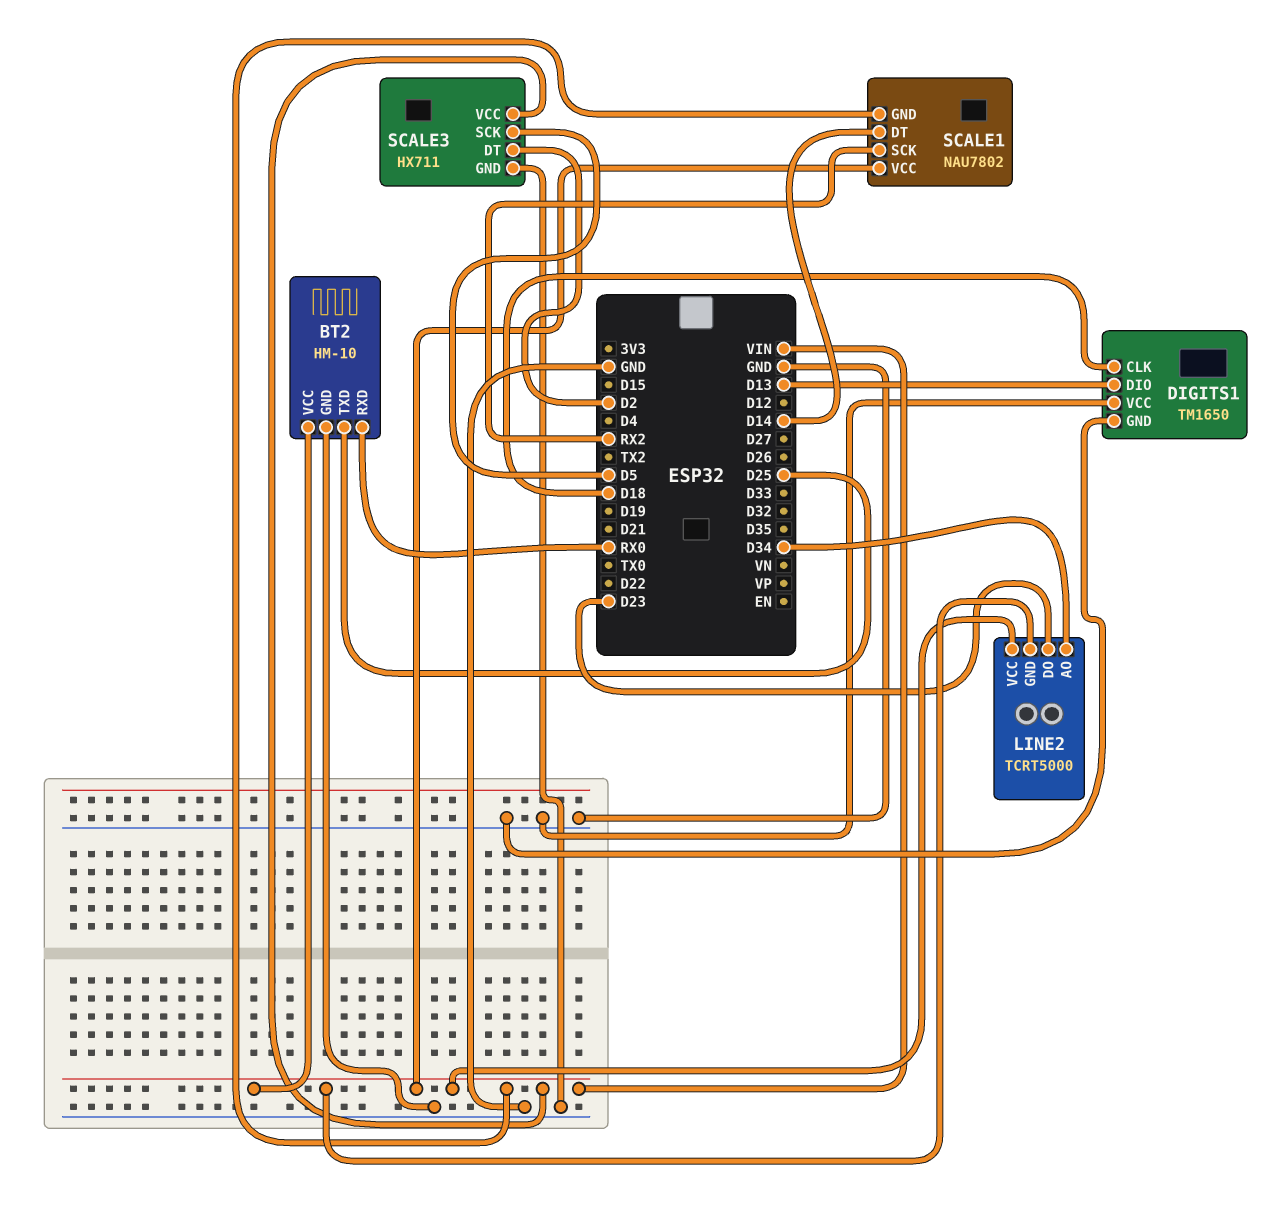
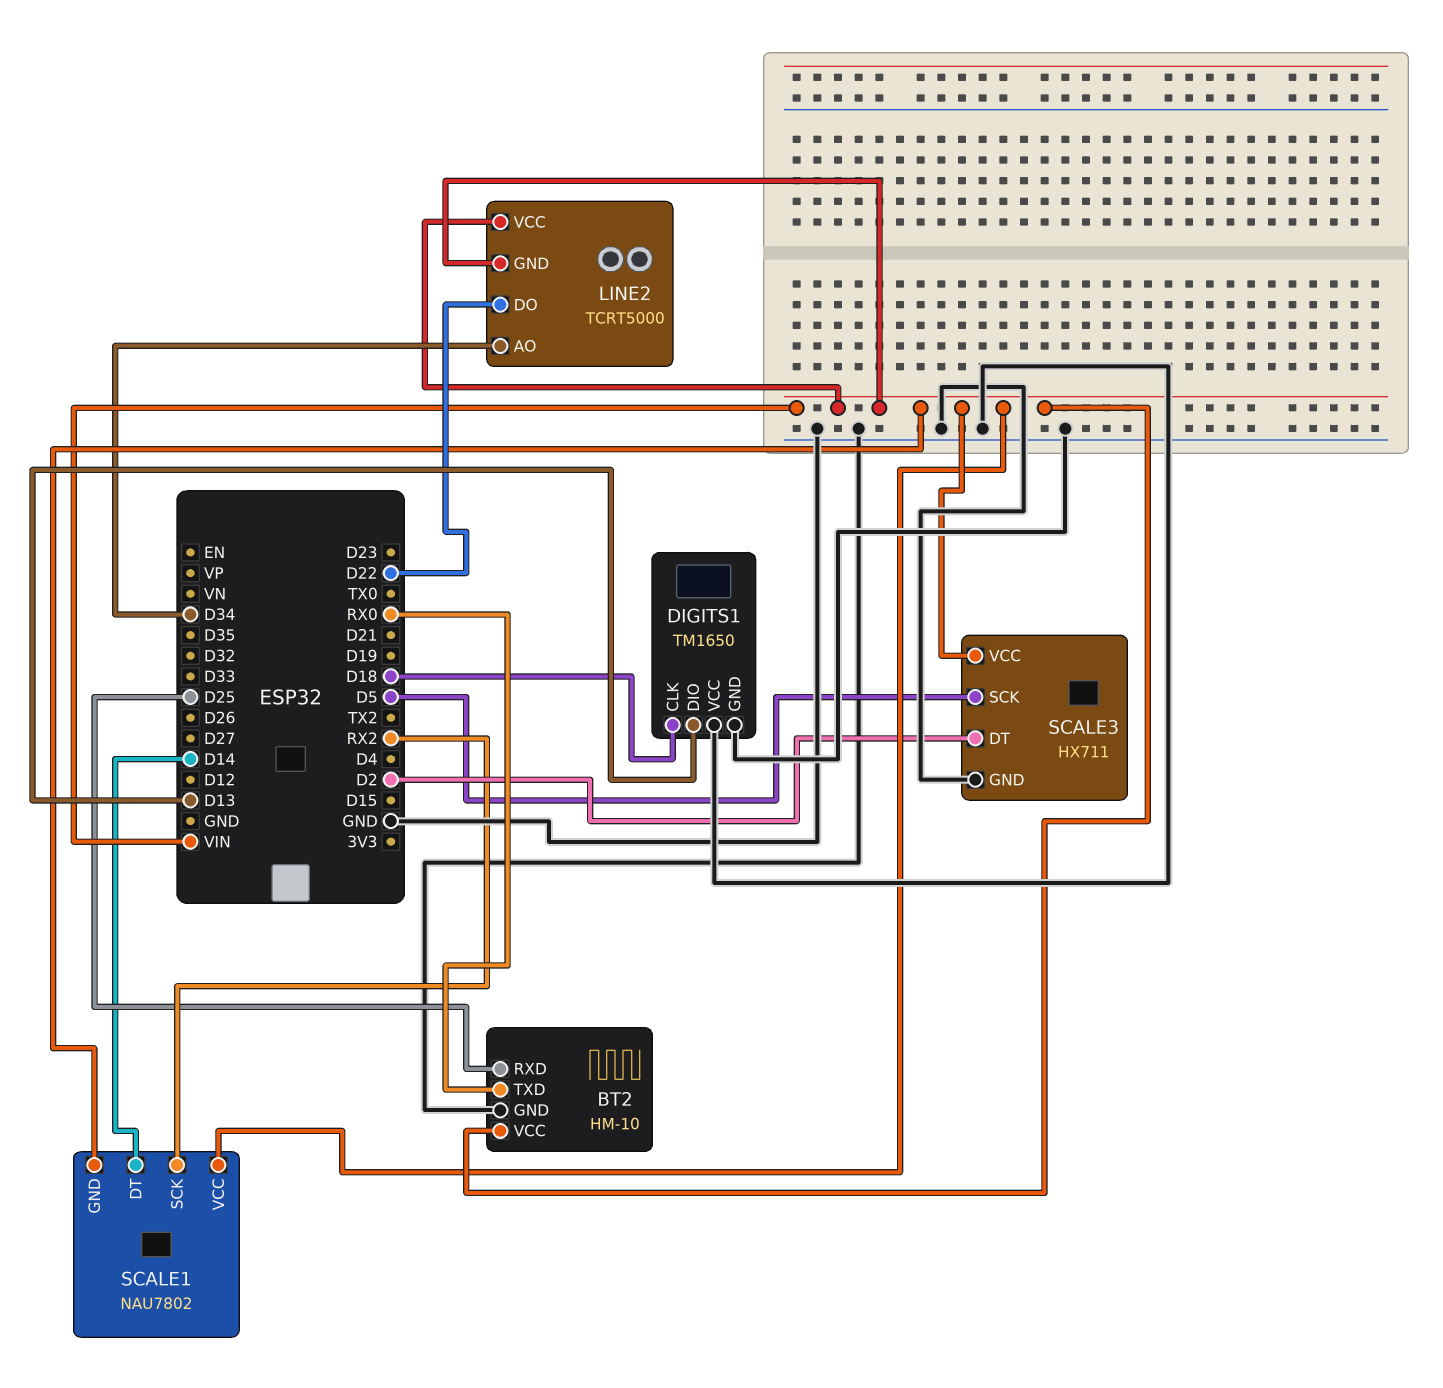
BT2 pin RXD: RX0 -> D25
BT2 pin TXD: D25 -> RX0
LINE2 pin DO: D23 -> D22

